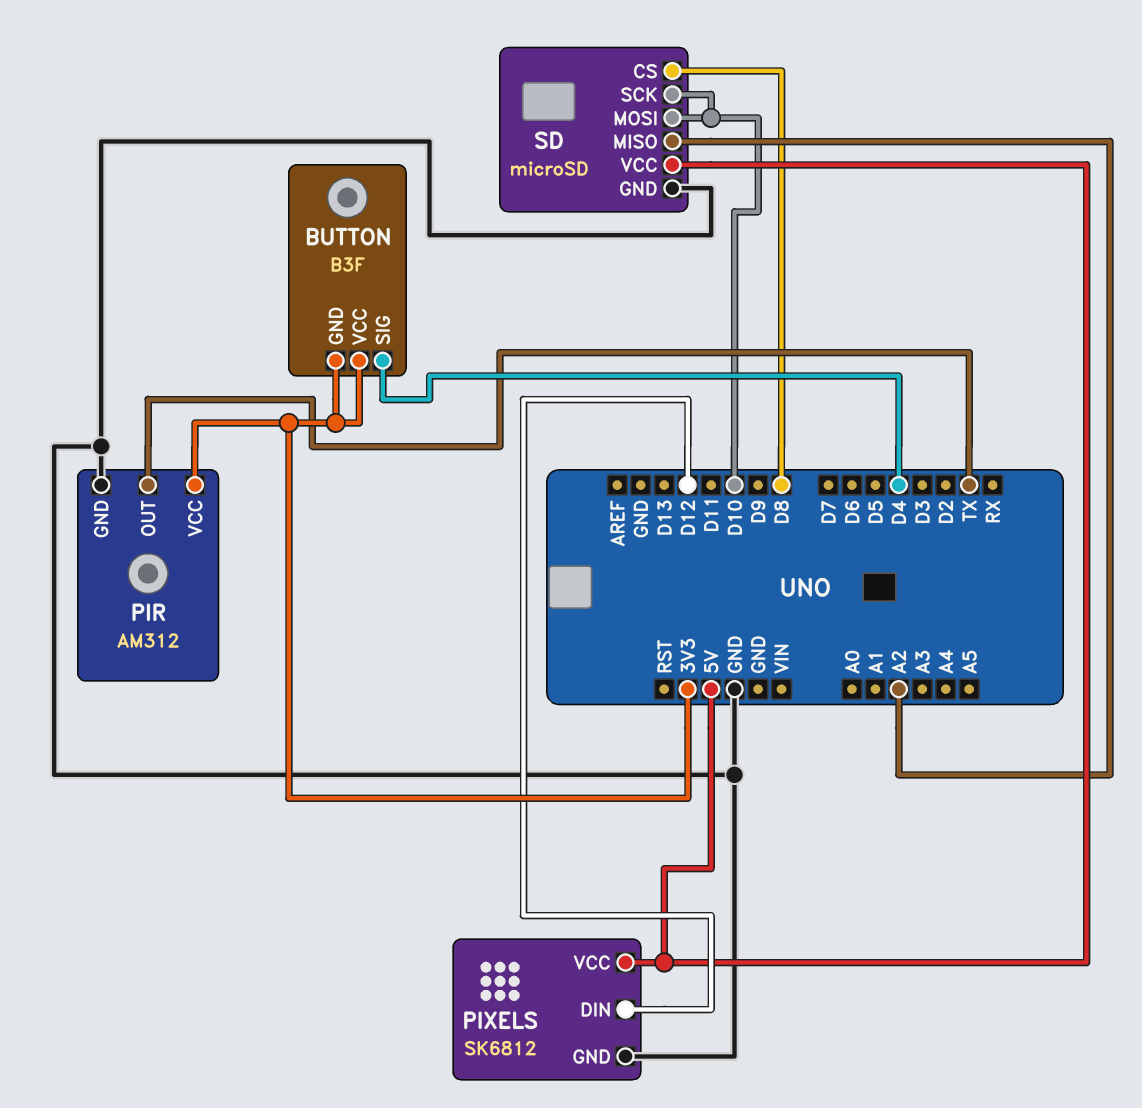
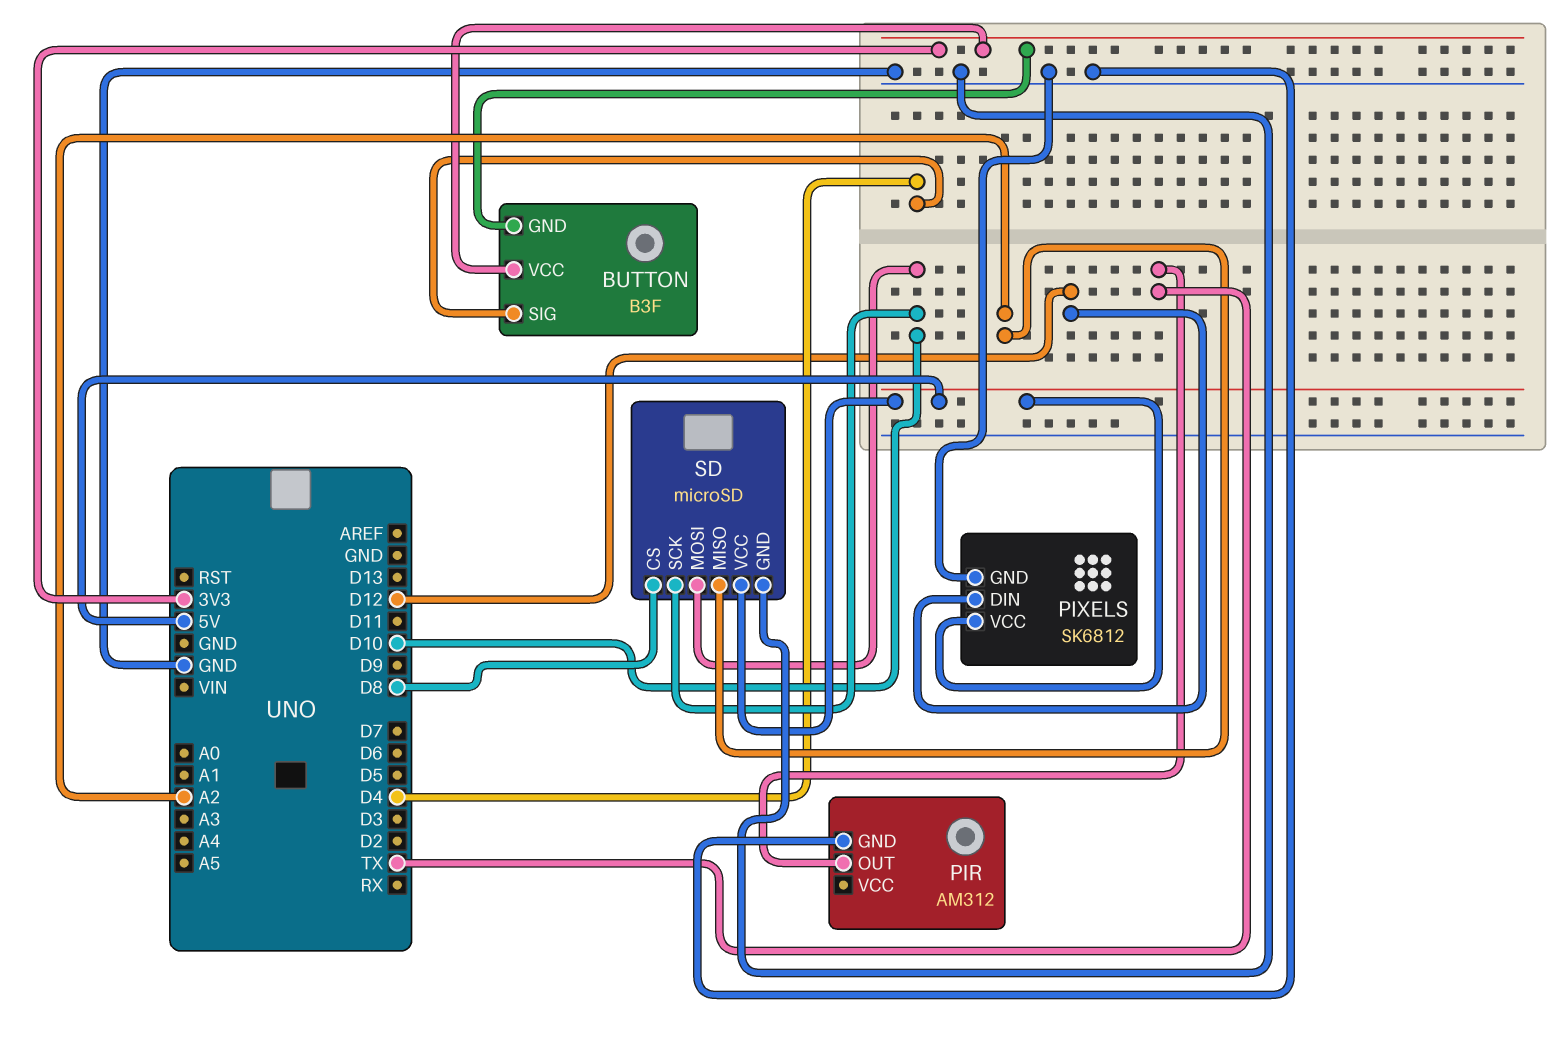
PIR pin VCC: 3V3 -> none

